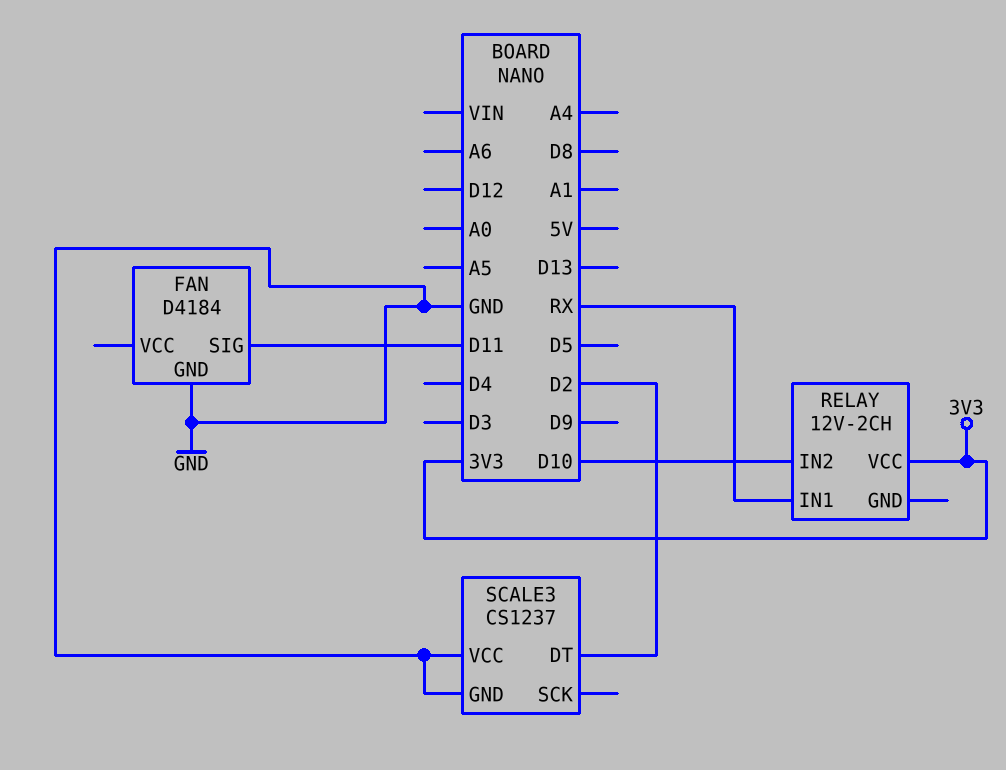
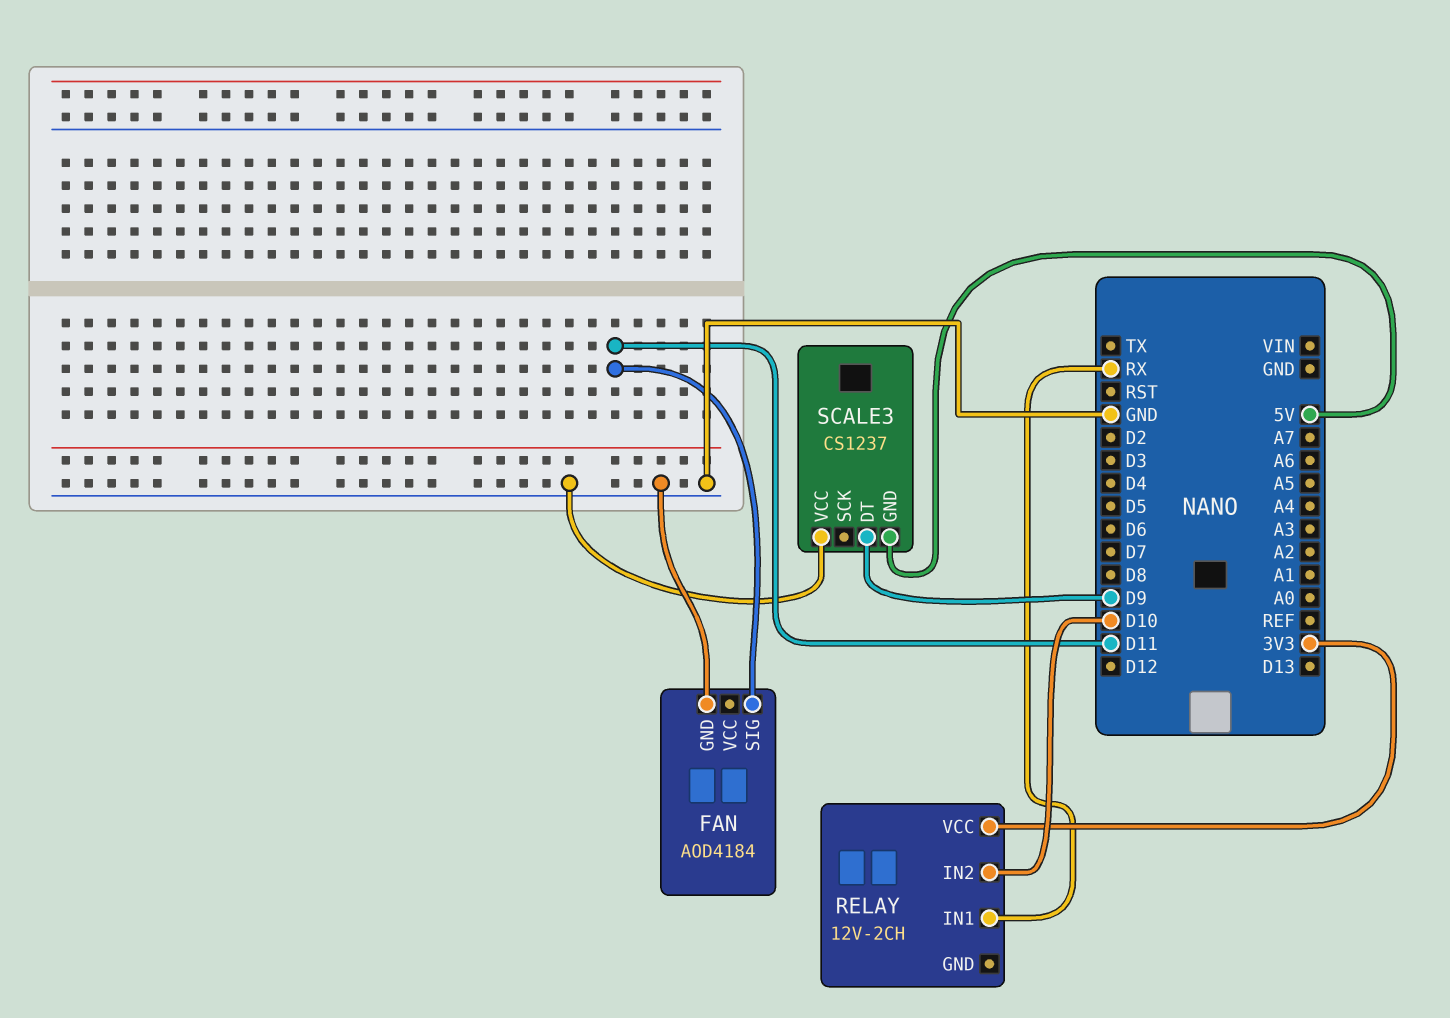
FAN: D4184 -> AOD4184
SCALE3 pin DT: D2 -> D9
SCALE3 pin GND: GND -> 5V

